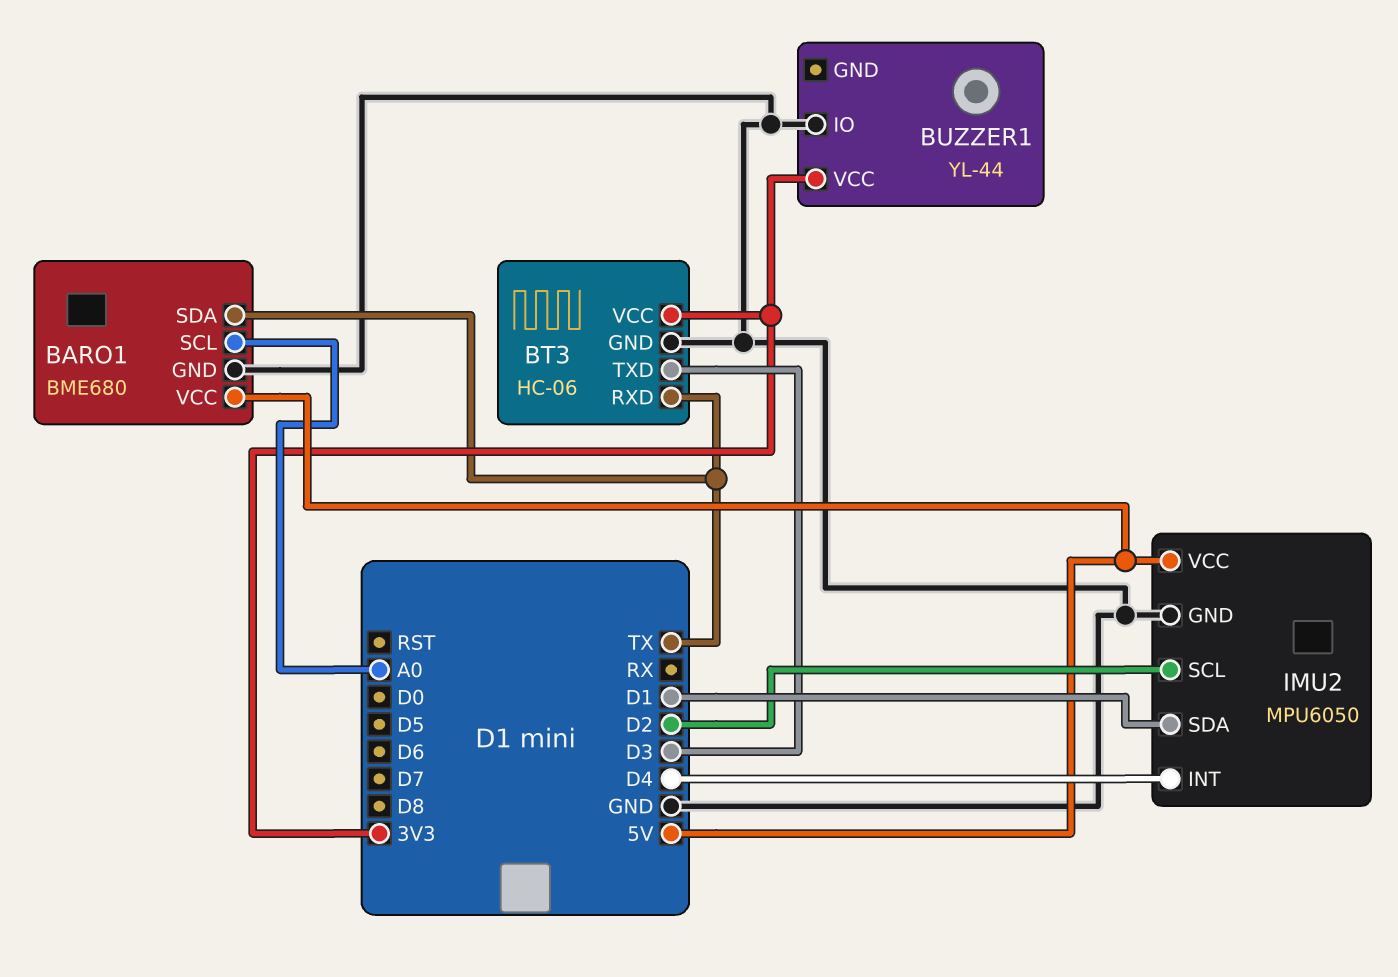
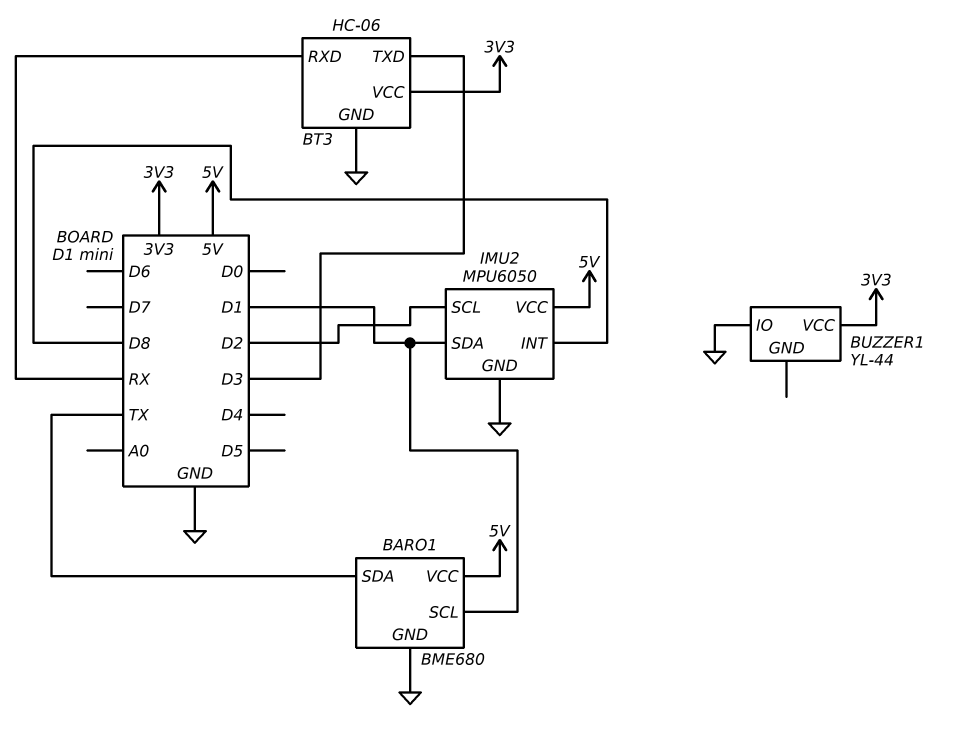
BARO1 pin SCL: A0 -> D1
BT3 pin RXD: TX -> RX
IMU2 pin INT: D4 -> D8

